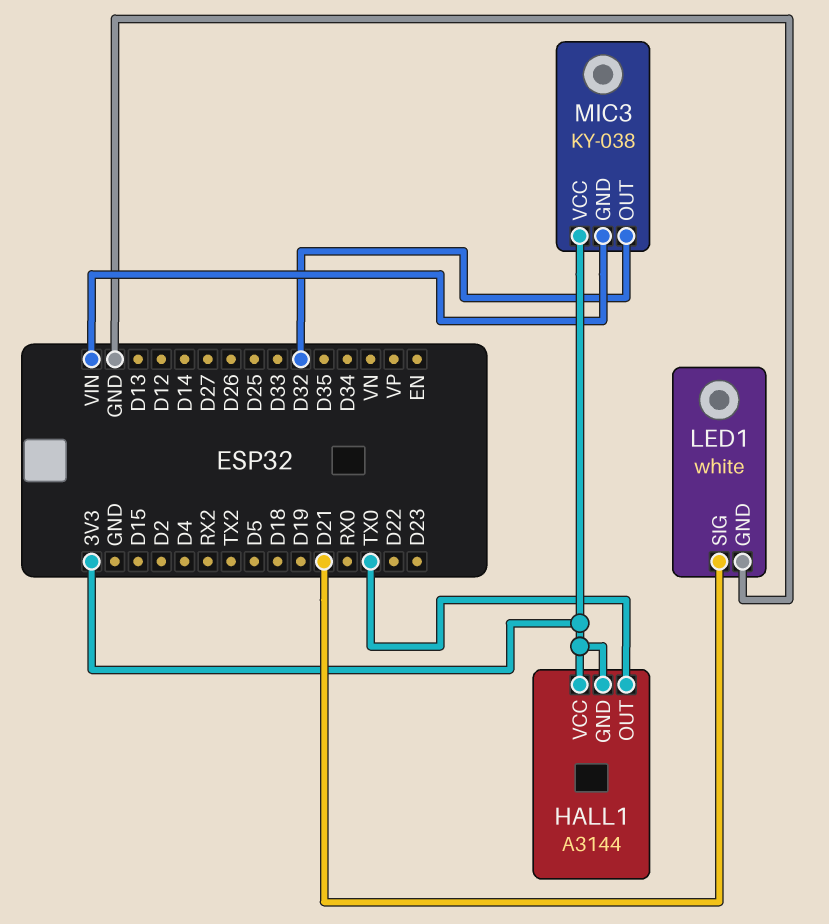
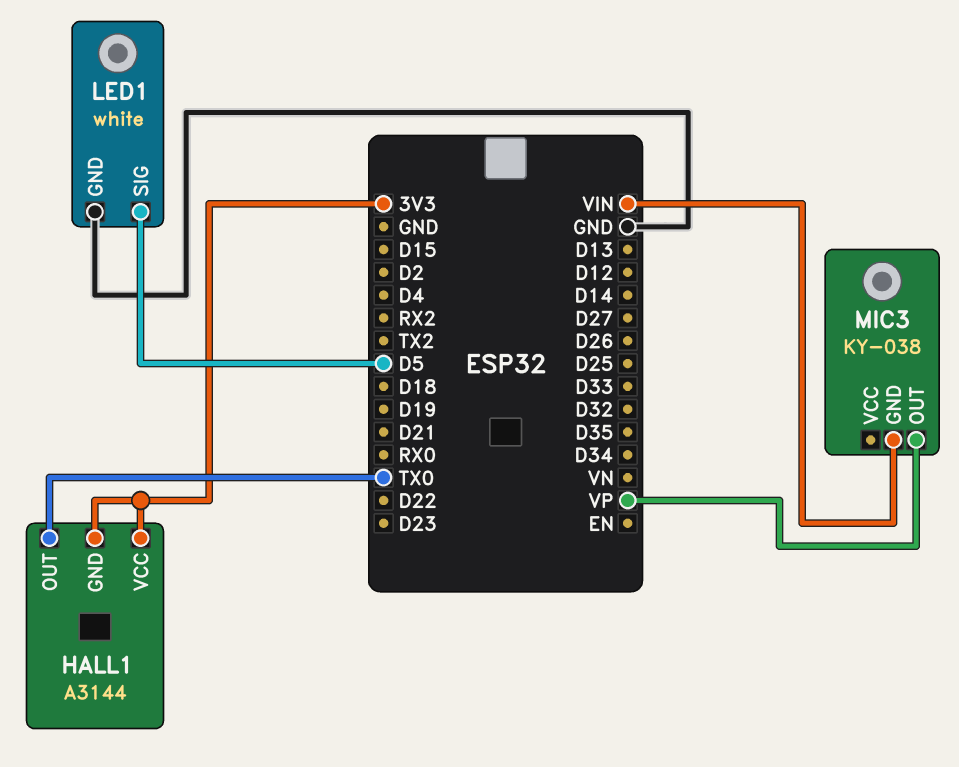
LED1 pin SIG: D21 -> D5
MIC3 pin OUT: D32 -> VP
MIC3 pin VCC: 3V3 -> none

